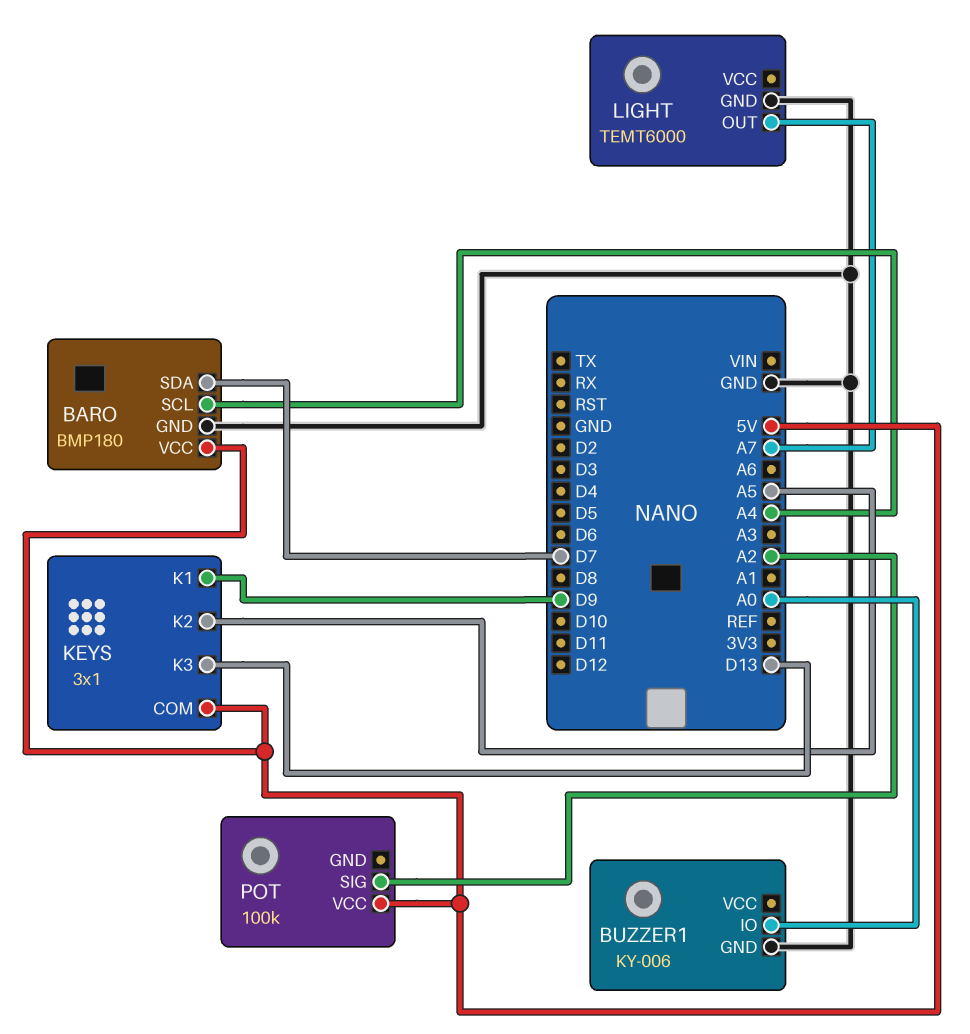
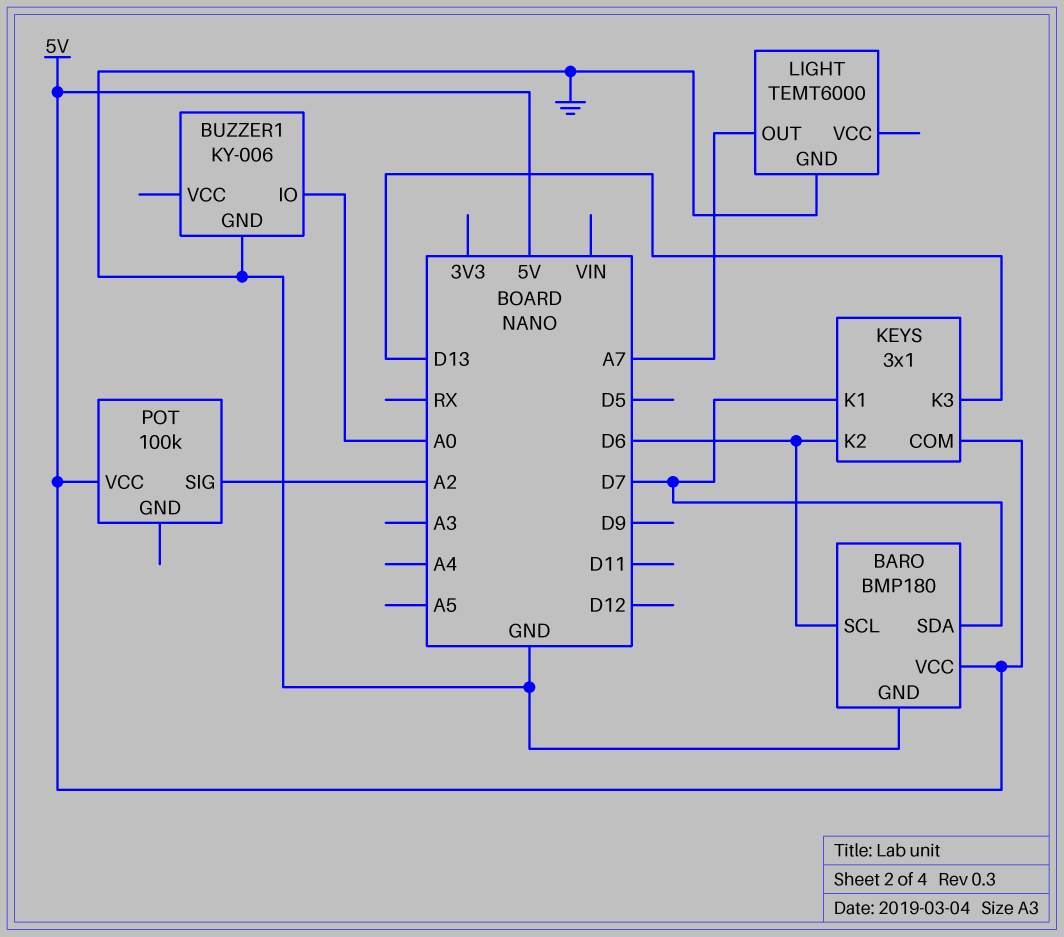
BARO pin SCL: A4 -> D6
KEYS pin K1: D9 -> D7
KEYS pin K2: A5 -> D6

